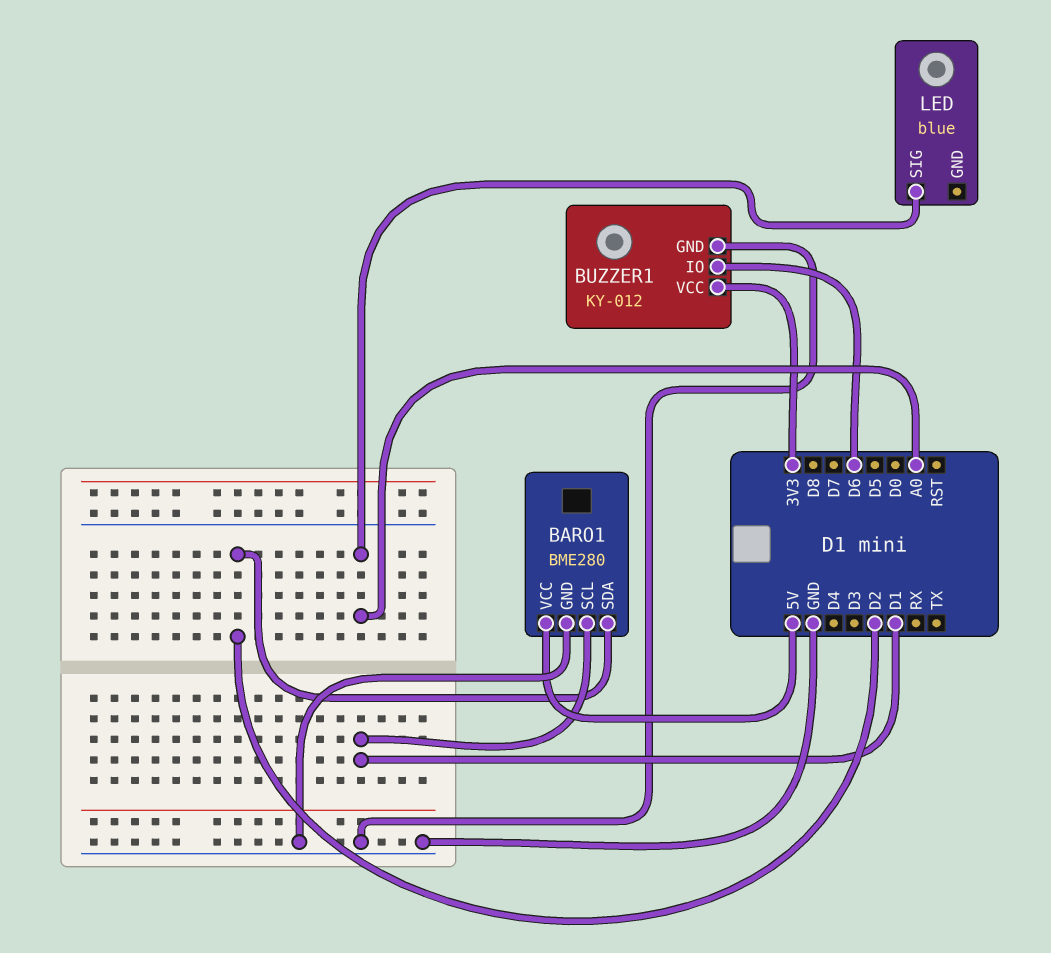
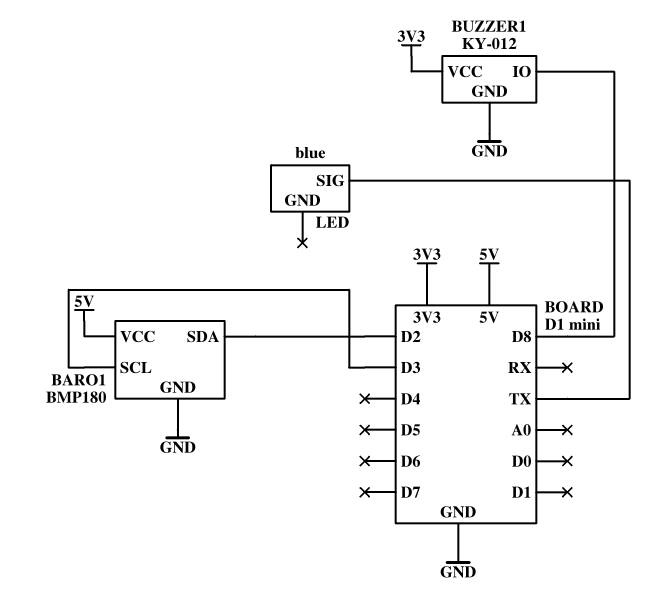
BARO1: BME280 -> BMP180
BARO1 pin SCL: D1 -> D3
BUZZER1 pin IO: D6 -> D8
LED pin SIG: A0 -> TX

